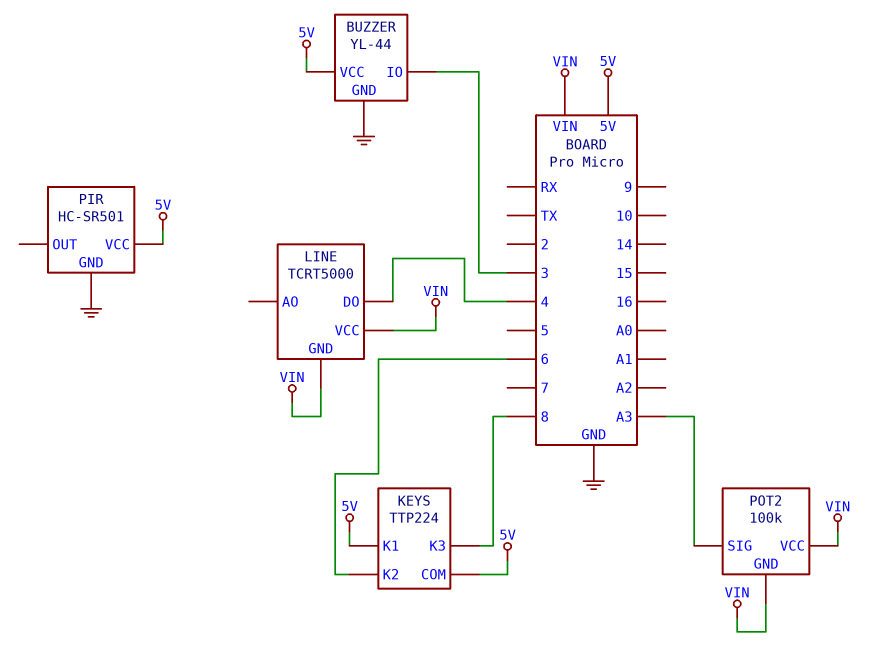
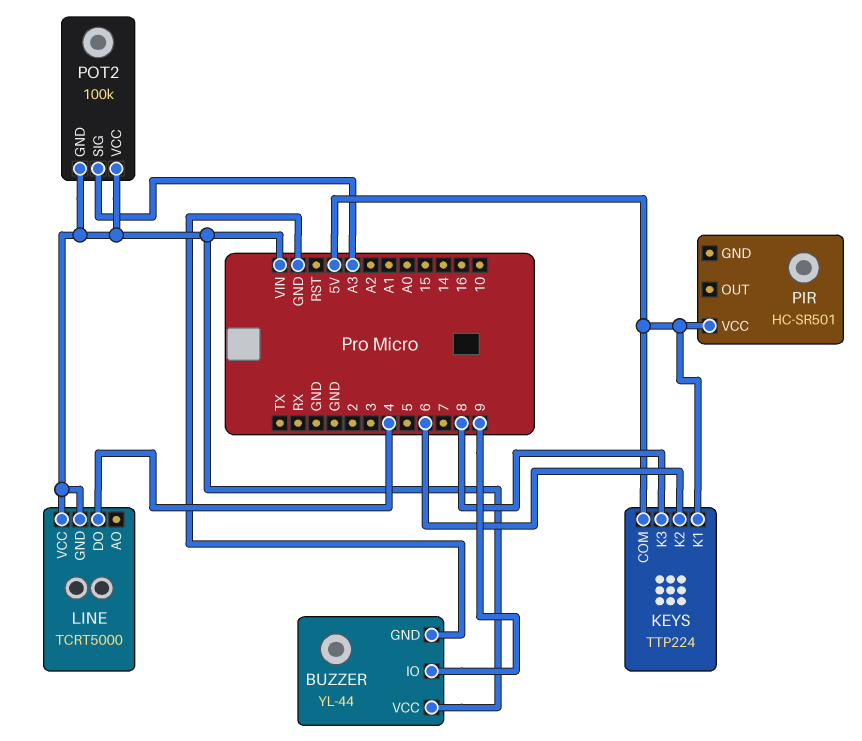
BUZZER pin IO: 3 -> 9
BUZZER pin VCC: 5V -> VIN
PIR pin GND: GND -> none

